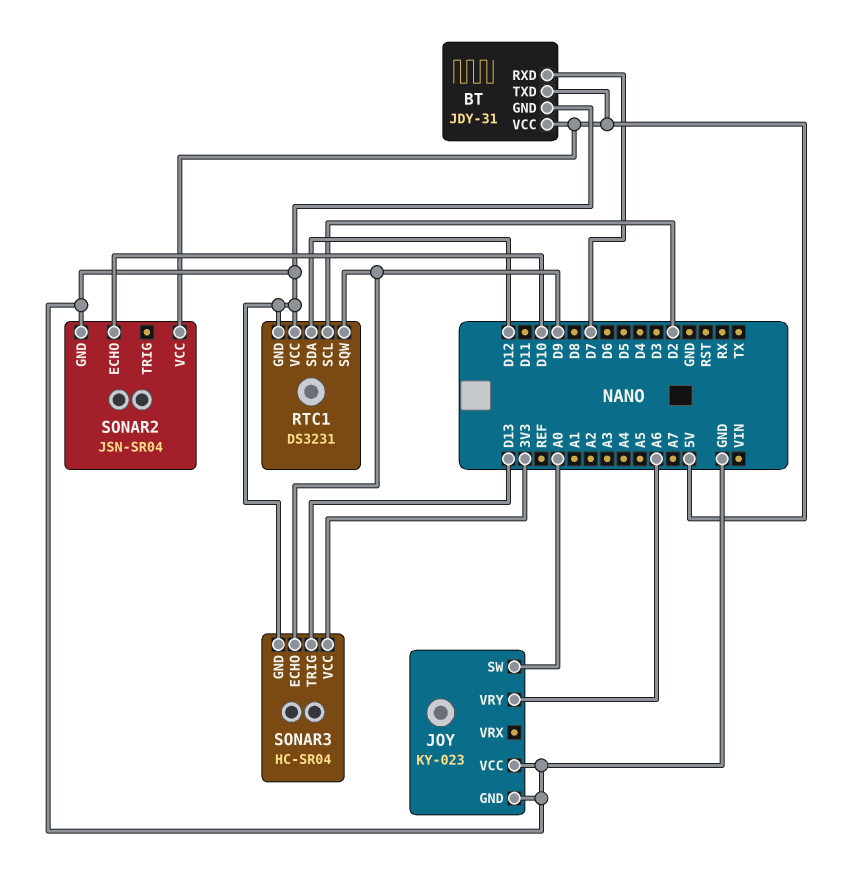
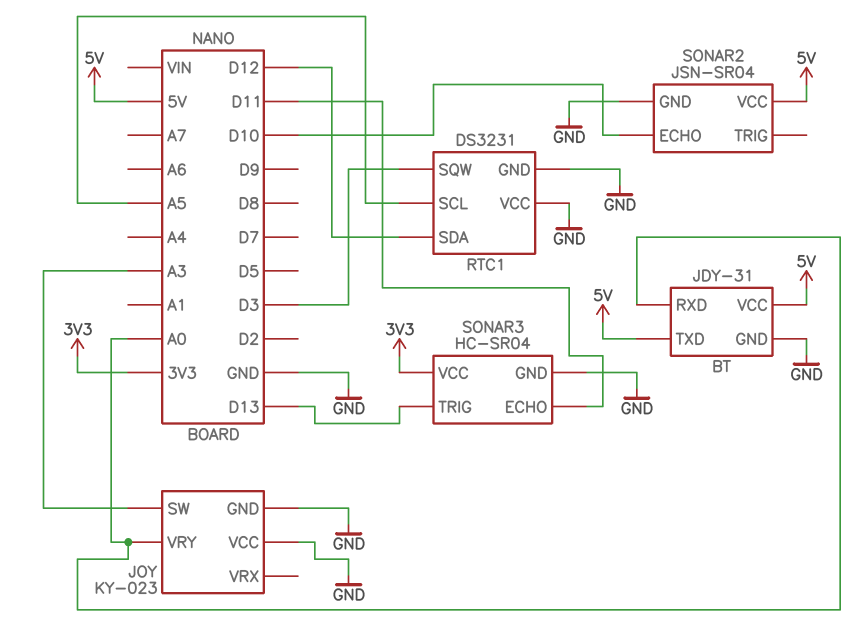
BT pin RXD: D7 -> A0
JOY pin SW: A0 -> A3
JOY pin VRY: A6 -> A0
RTC1 pin SCL: D2 -> A5
RTC1 pin SQW: D9 -> D3
SONAR3 pin ECHO: D9 -> D11

